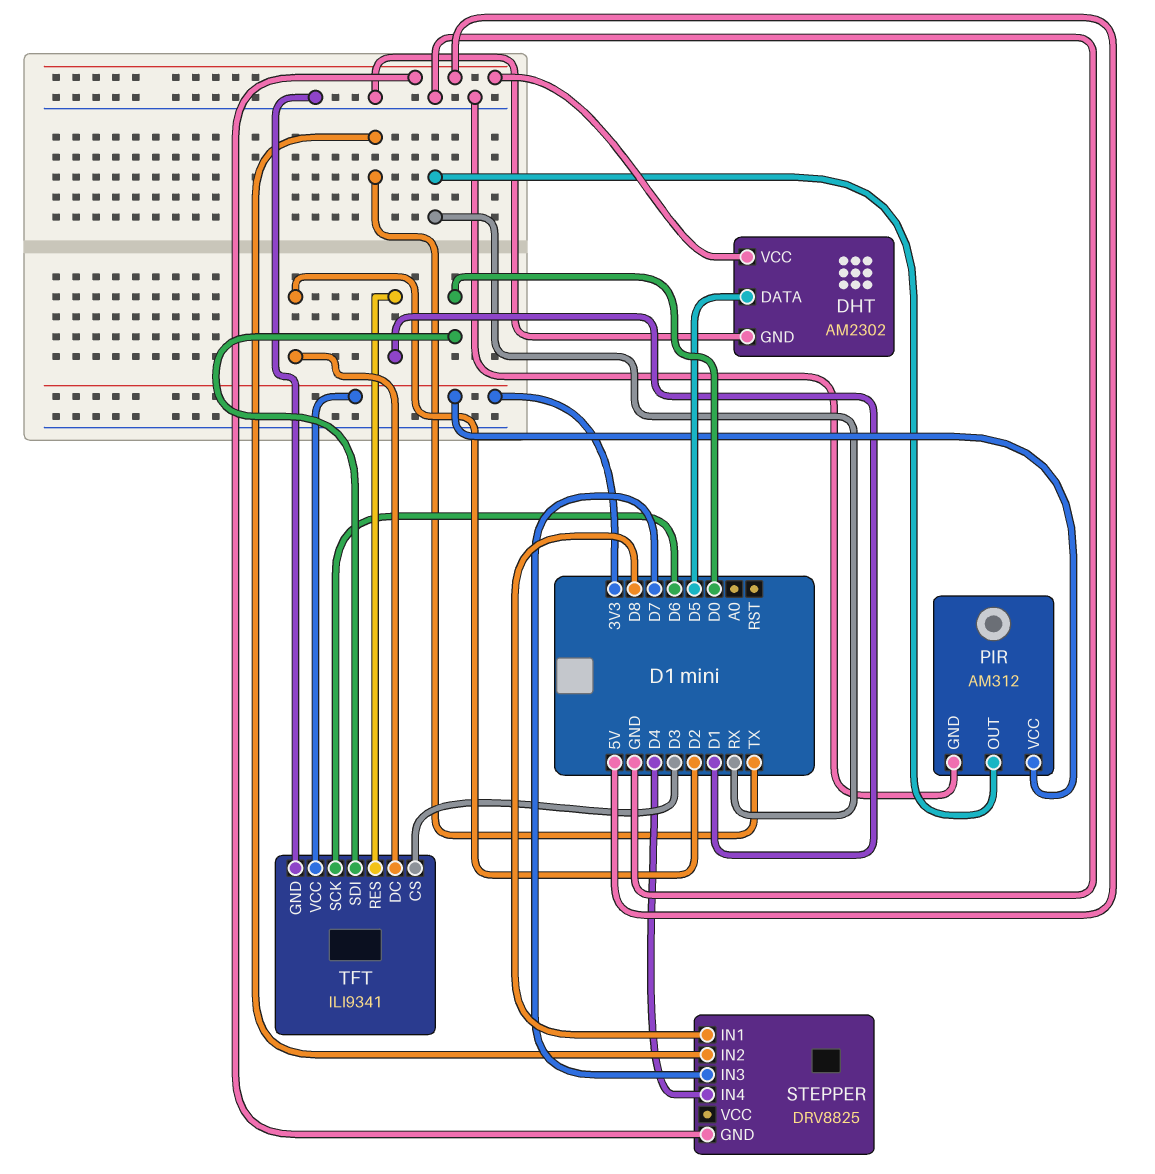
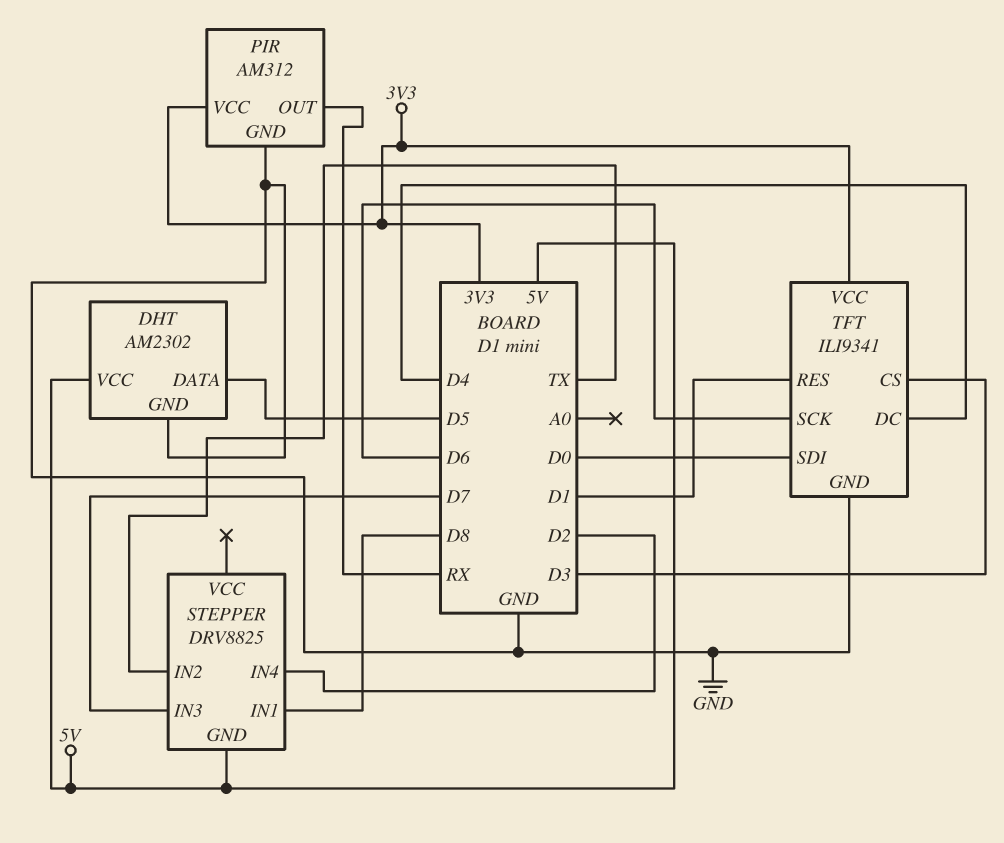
STEPPER pin IN4: D4 -> D2
TFT pin DC: D2 -> D4

